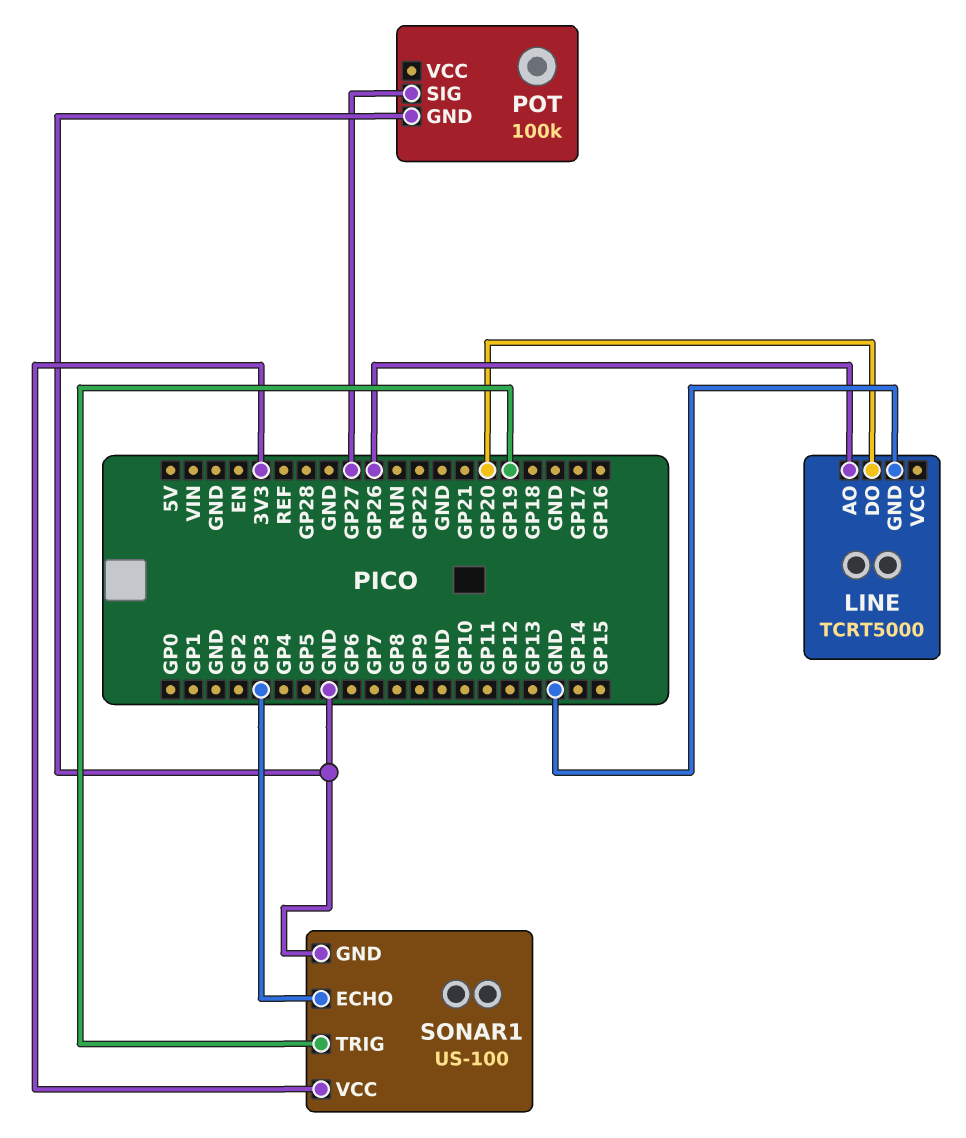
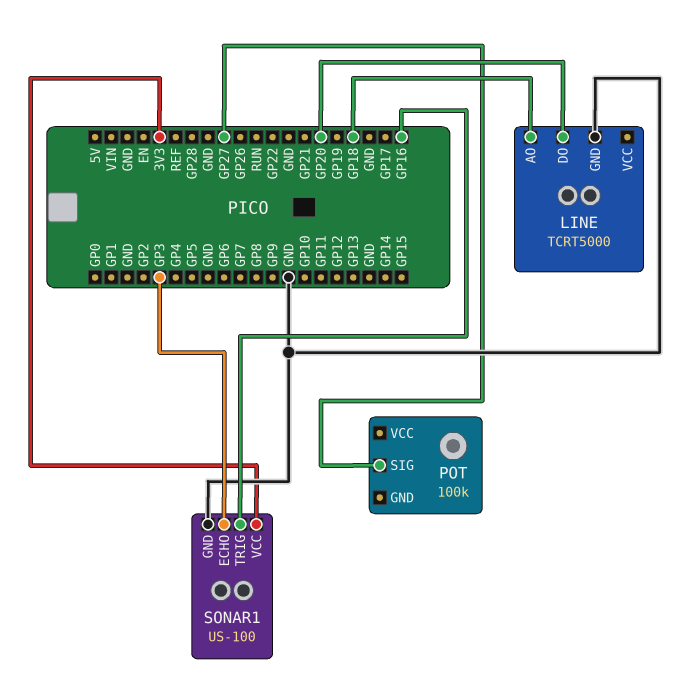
LINE pin AO: GP26 -> GP18
POT pin GND: GND -> none
SONAR1 pin TRIG: GP19 -> GP16

